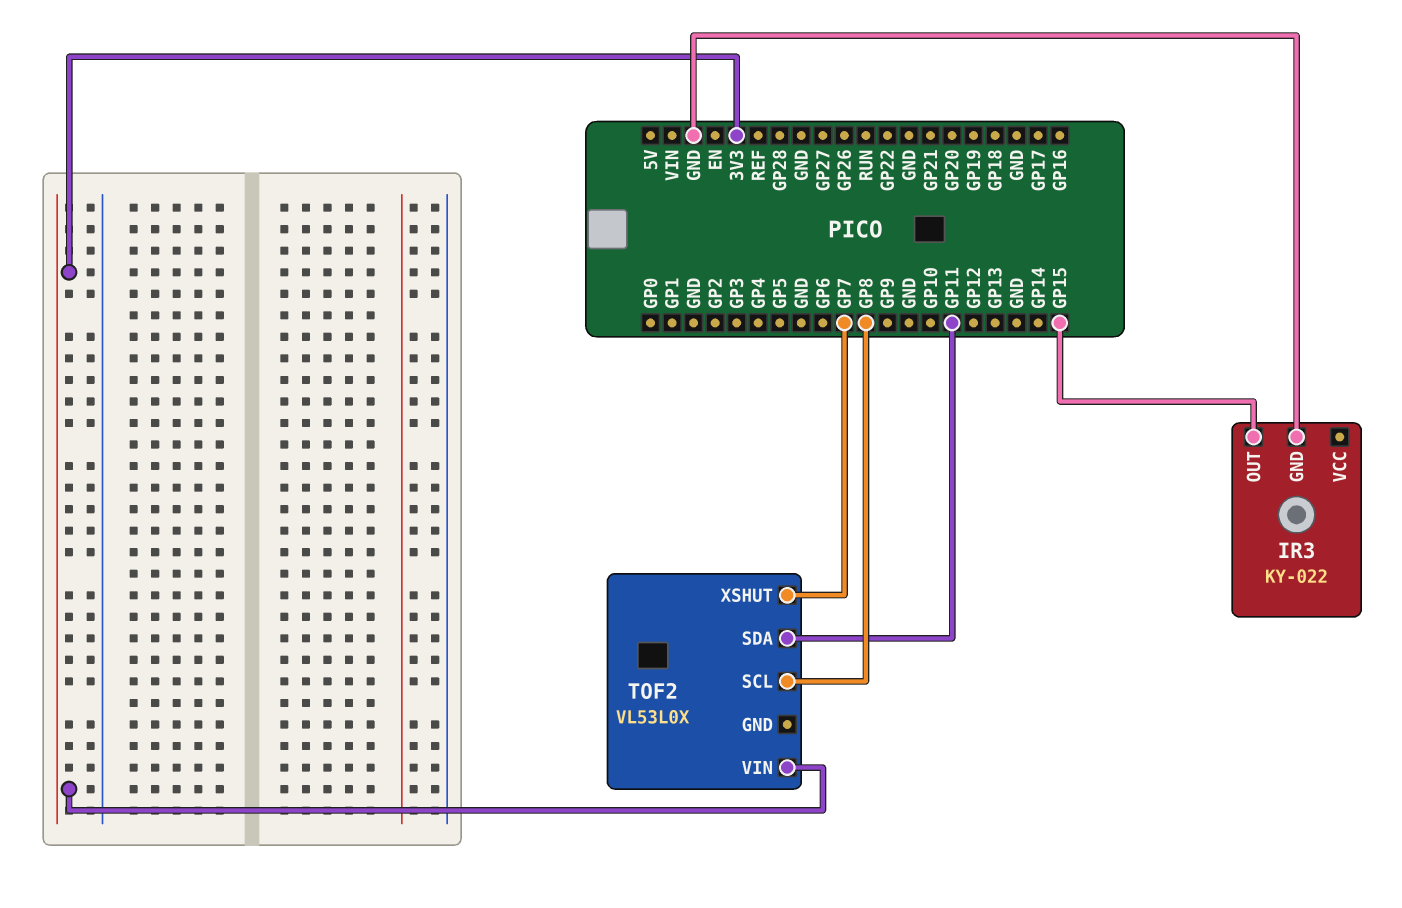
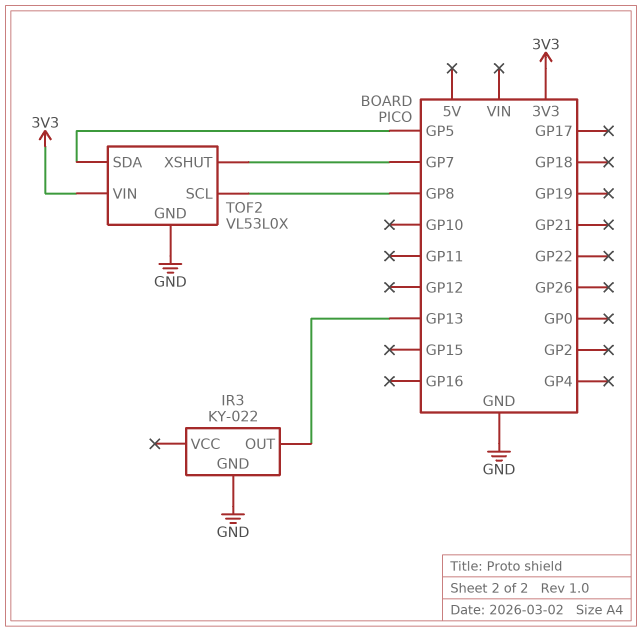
IR3 pin OUT: GP15 -> GP13
TOF2 pin GND: none -> GND
TOF2 pin SDA: GP11 -> GP5

